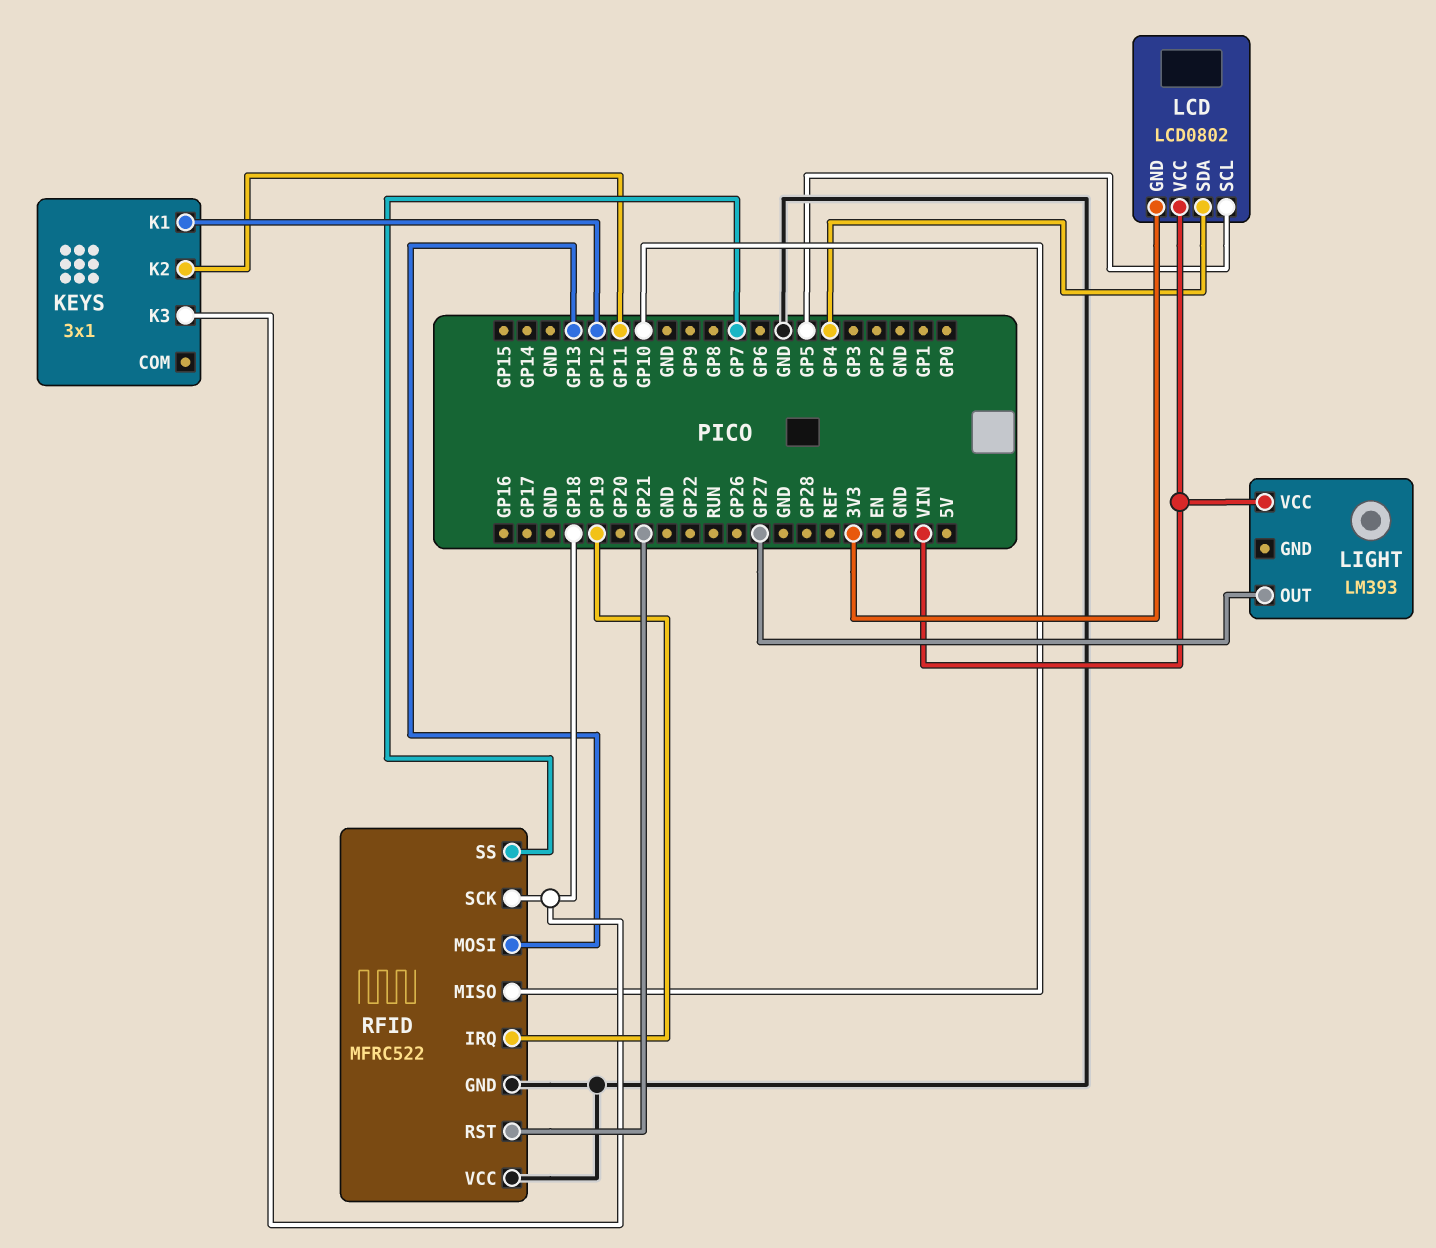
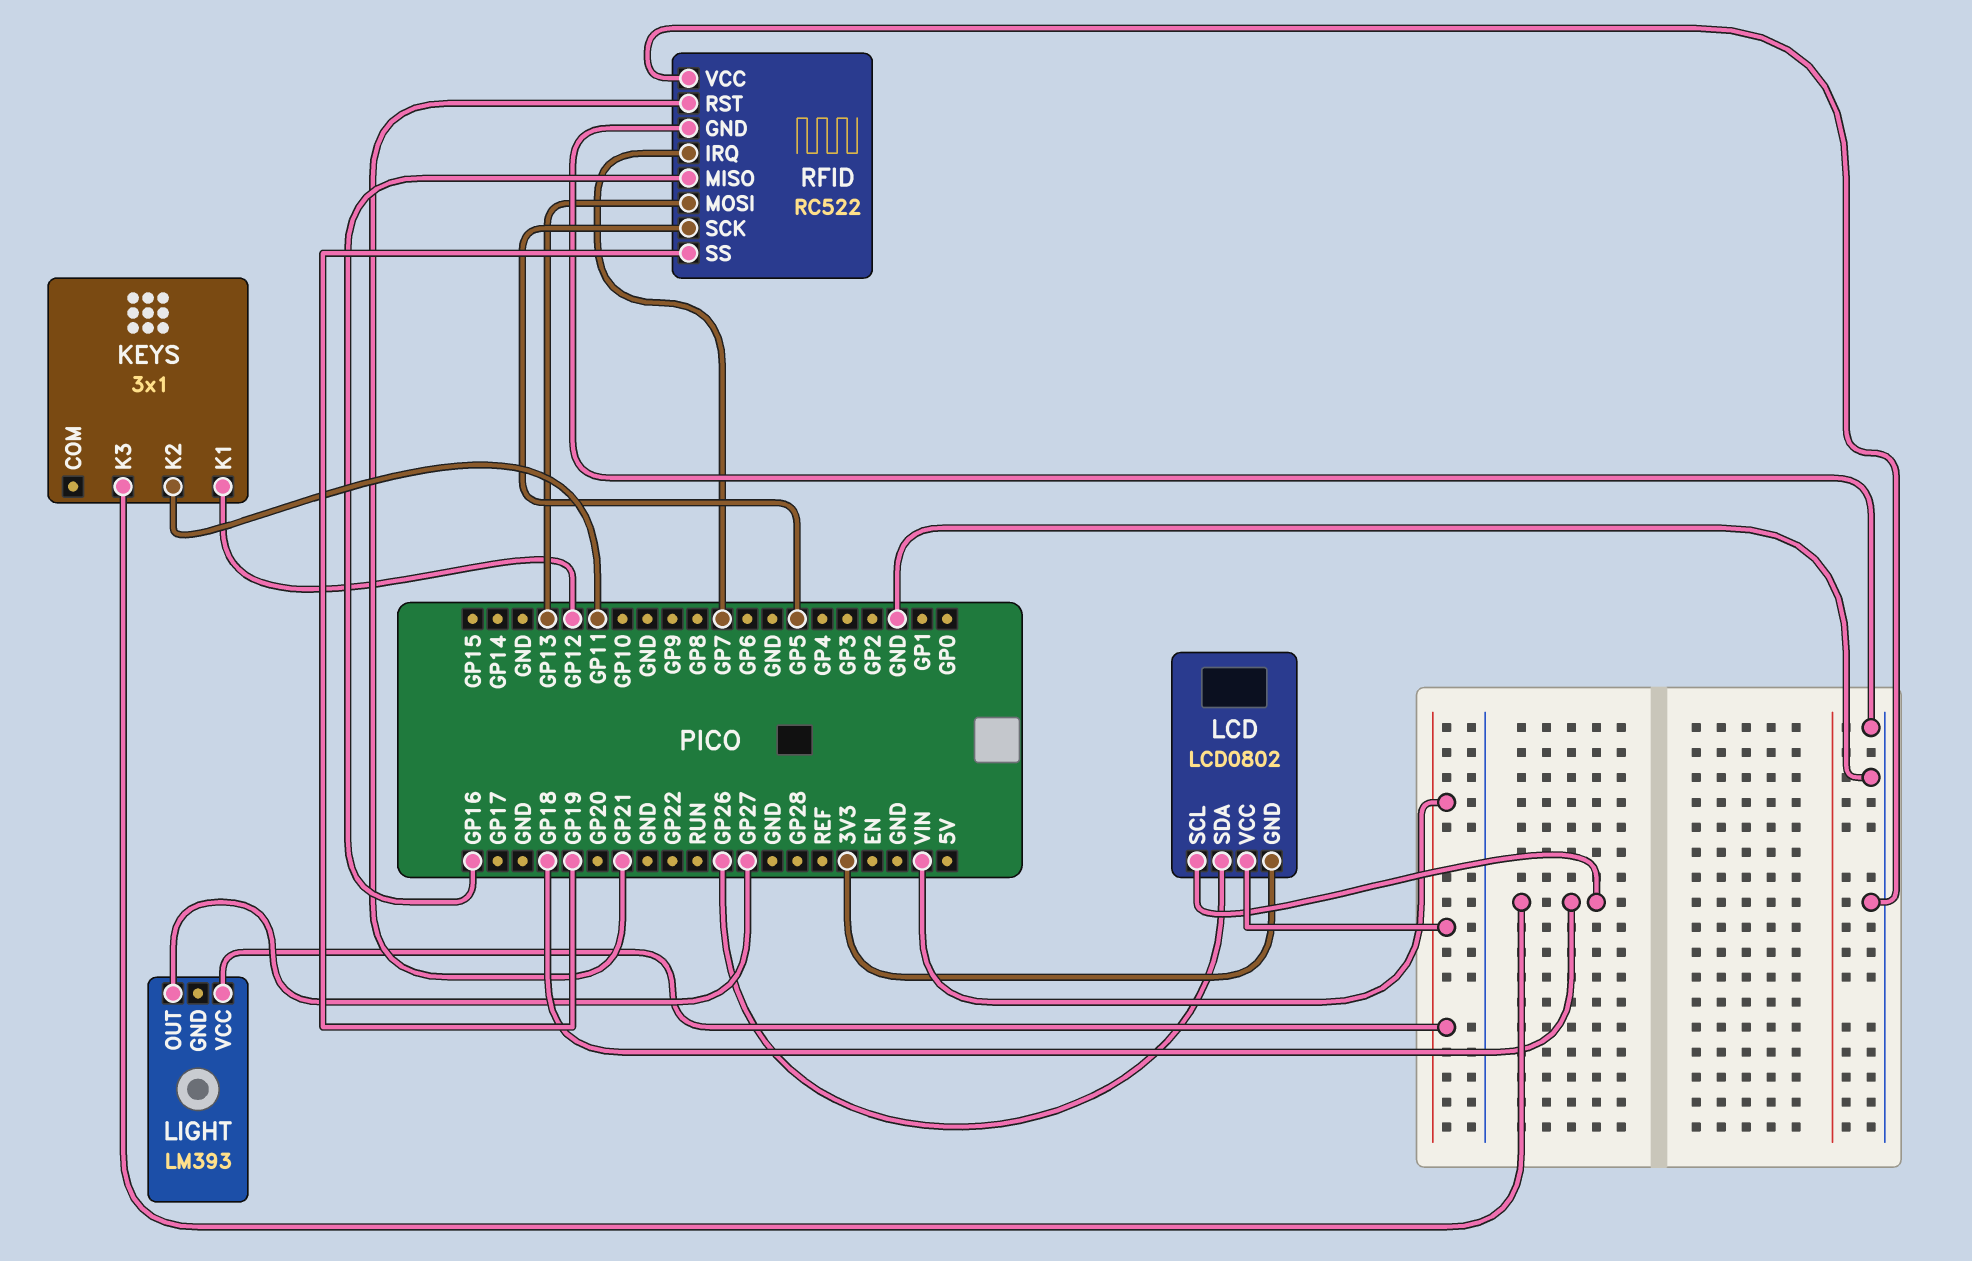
LCD pin SCL: GP5 -> GP18
LCD pin SDA: GP4 -> GP26
RFID: MFRC522 -> RC522
RFID pin IRQ: GP19 -> GP7
RFID pin MISO: GP10 -> GP16
RFID pin SCK: GP18 -> GP5
RFID pin SS: GP7 -> GP19

